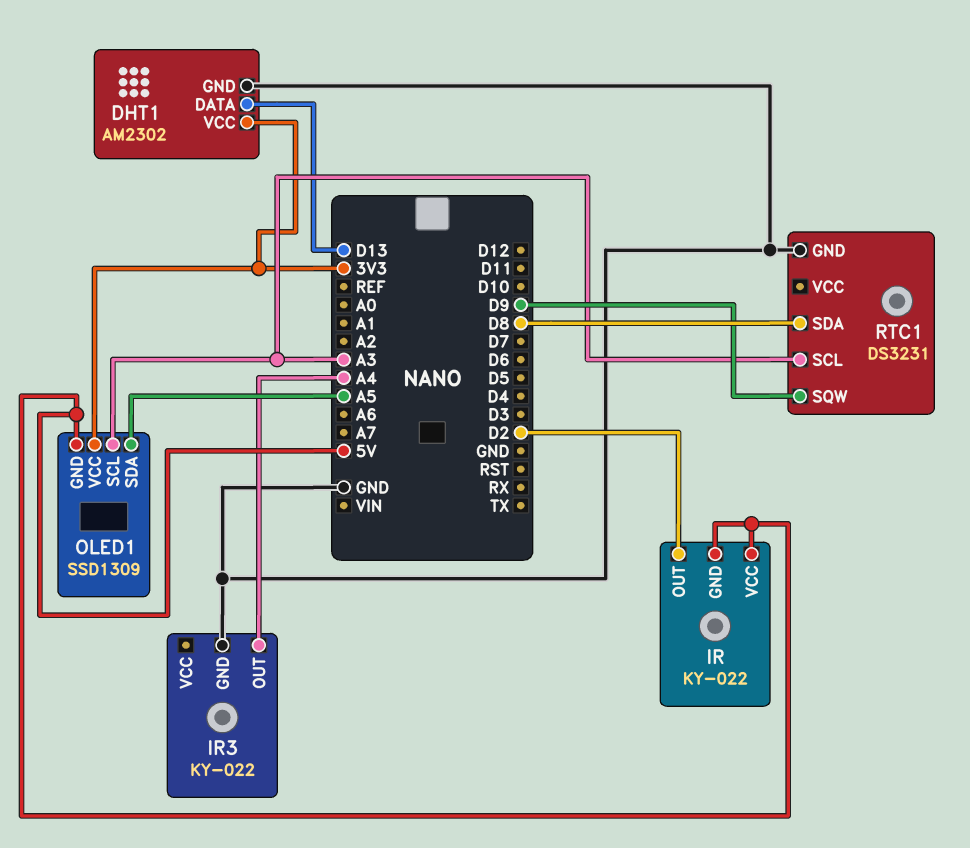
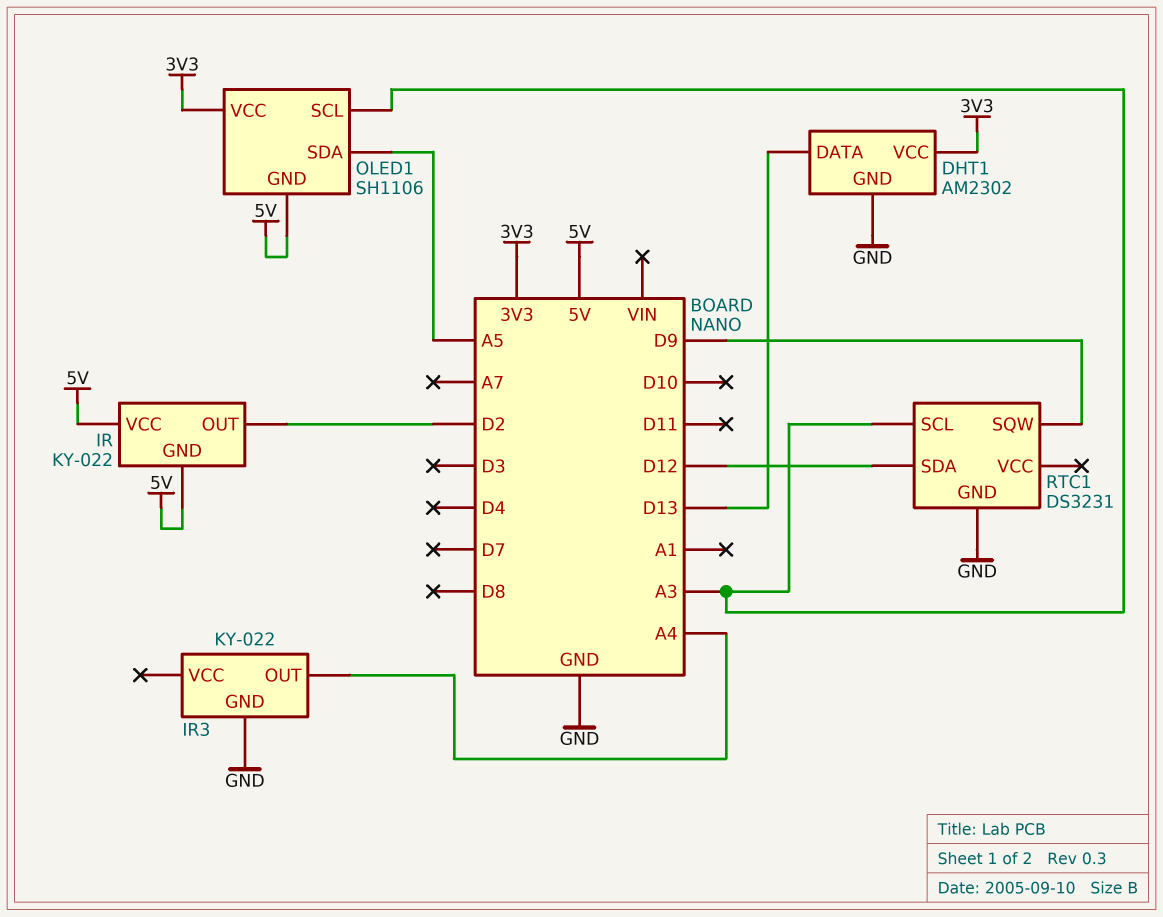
OLED1: SSD1309 -> SH1106
RTC1 pin SDA: D8 -> D12

